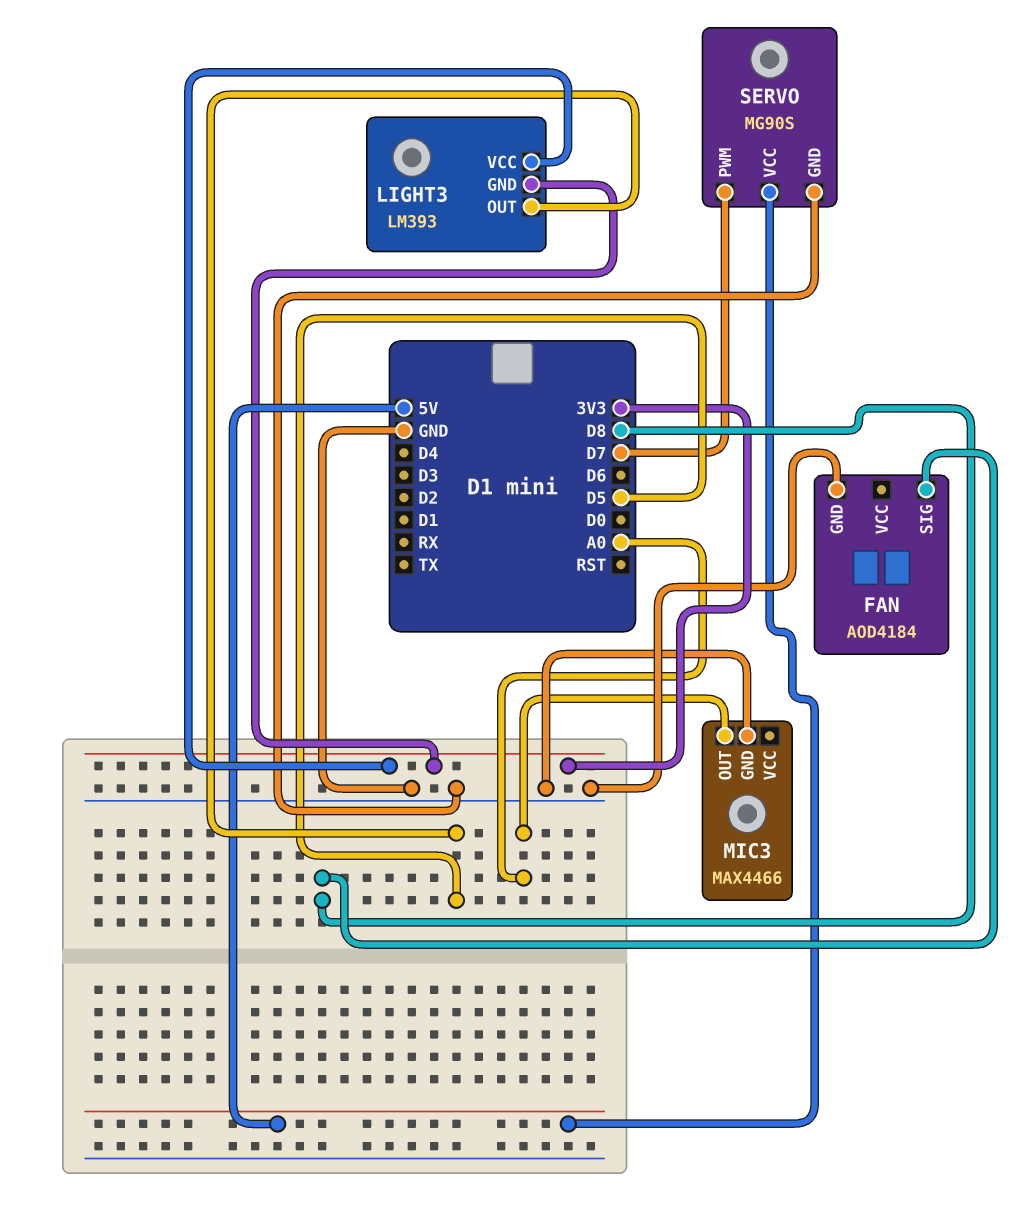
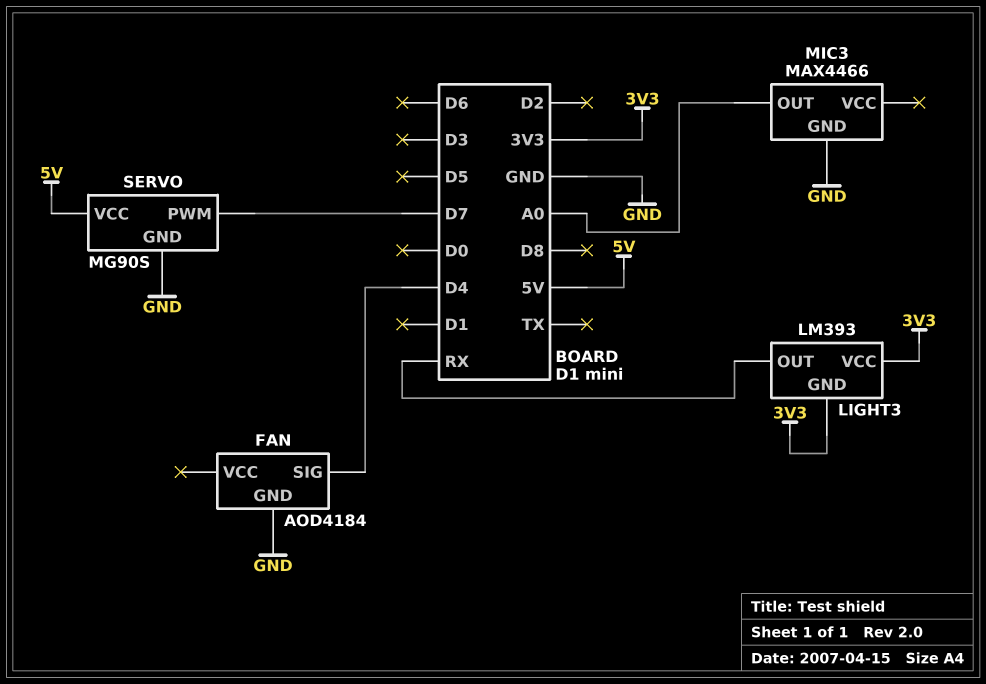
FAN pin SIG: D8 -> D4
LIGHT3 pin OUT: D5 -> RX

